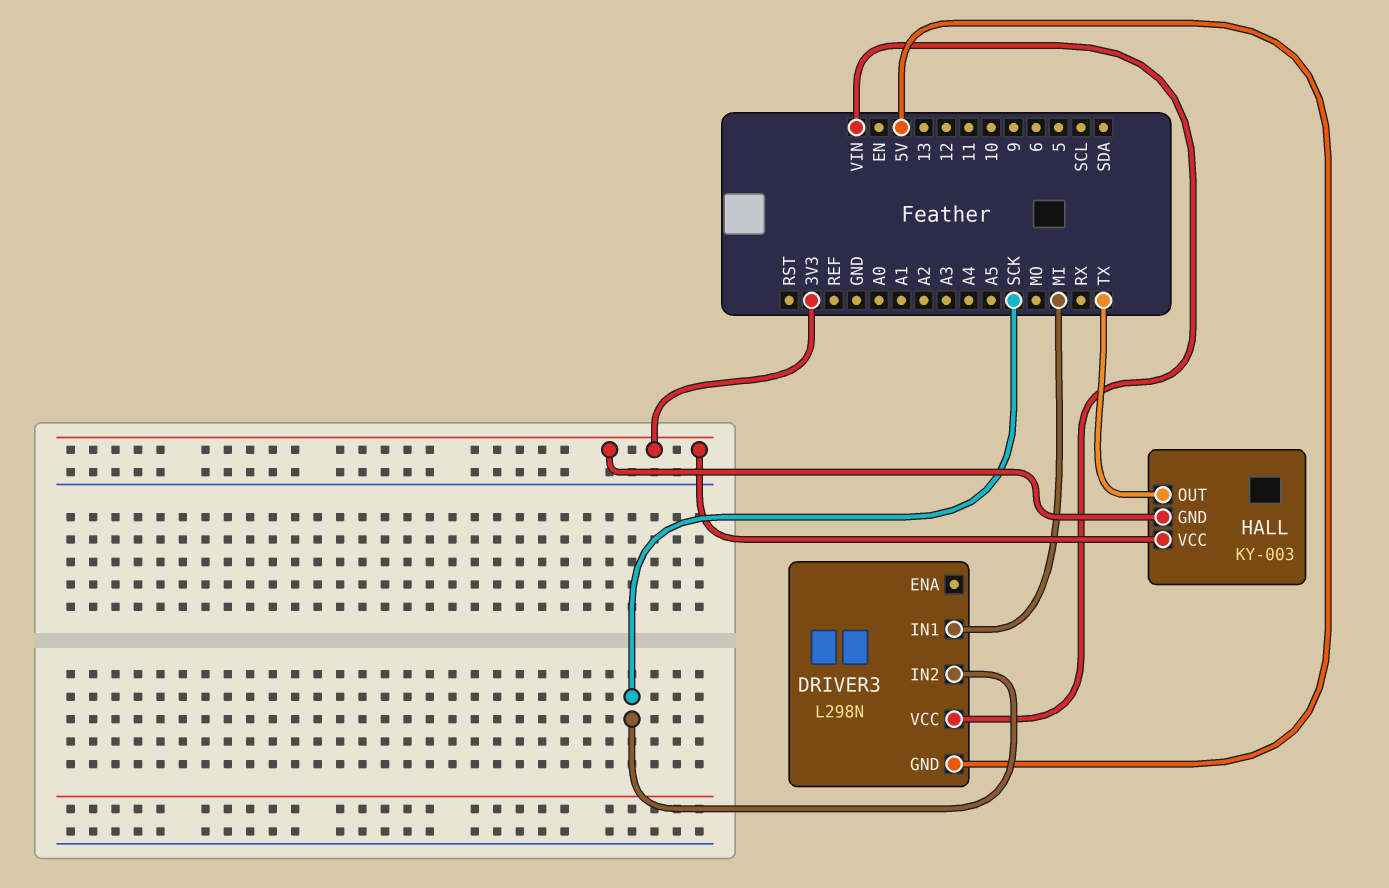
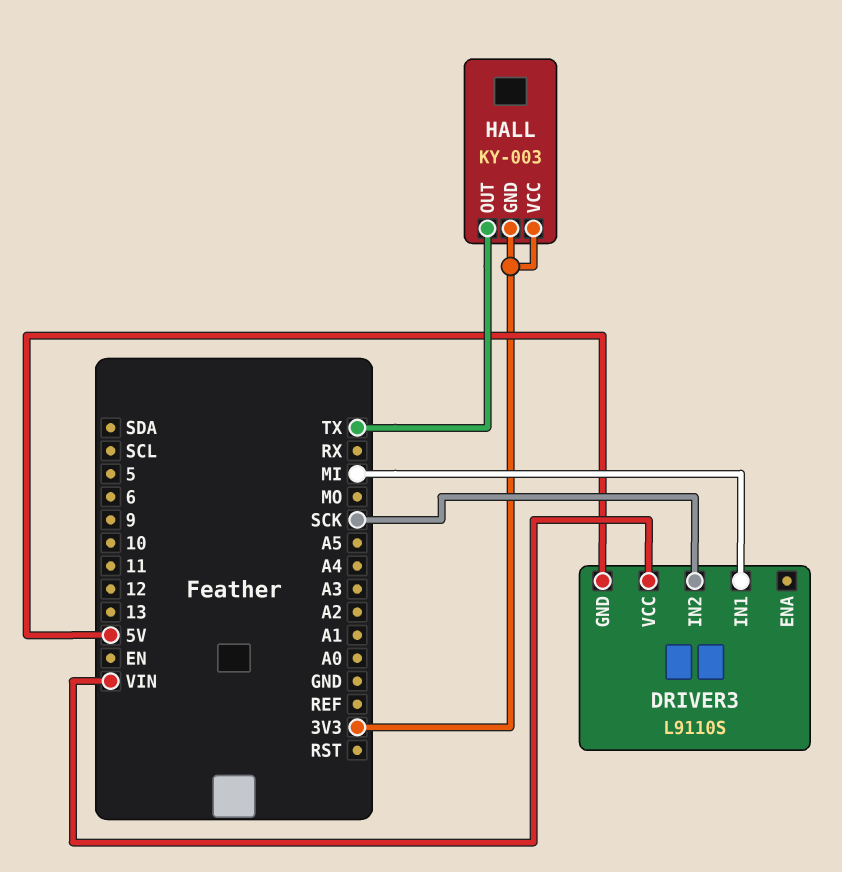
DRIVER3: L298N -> L9110S

